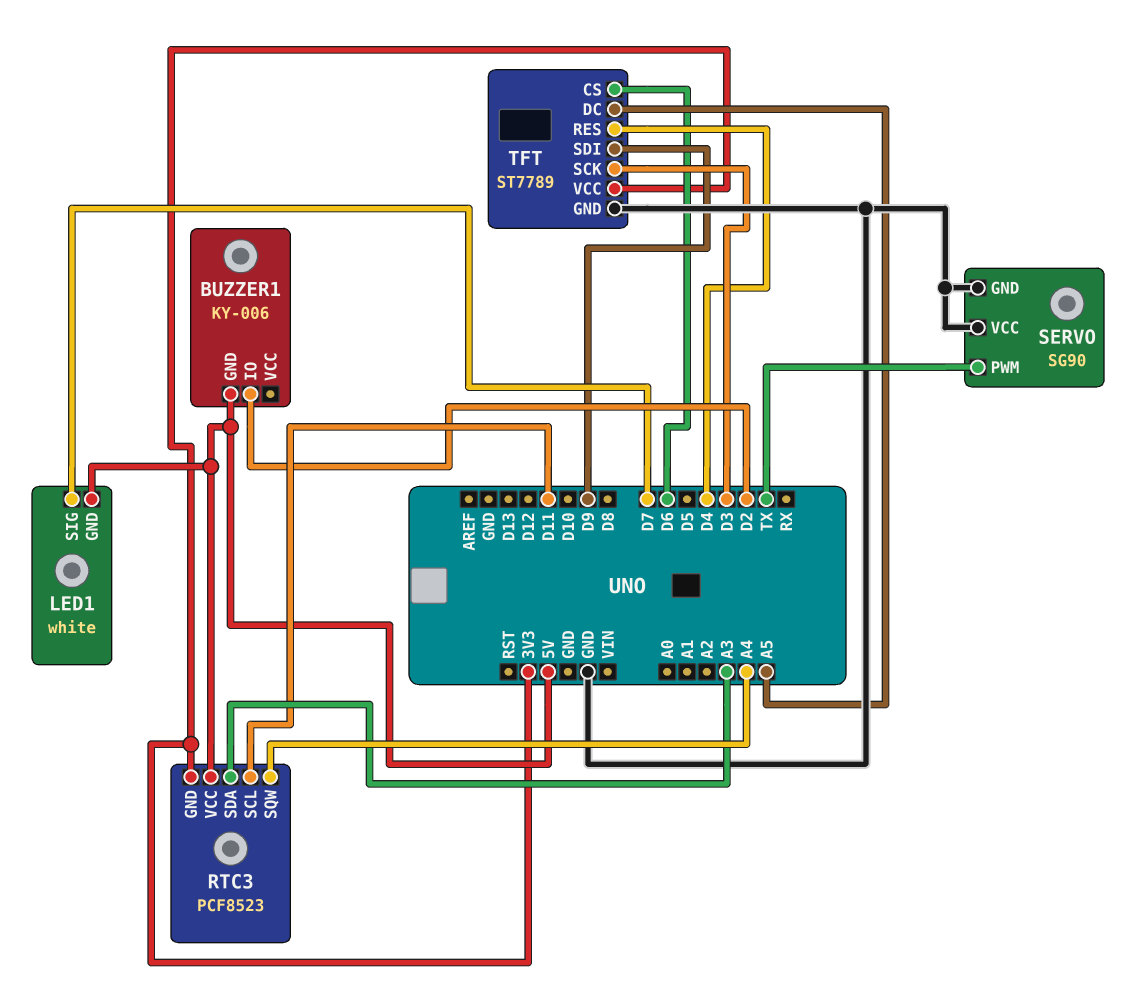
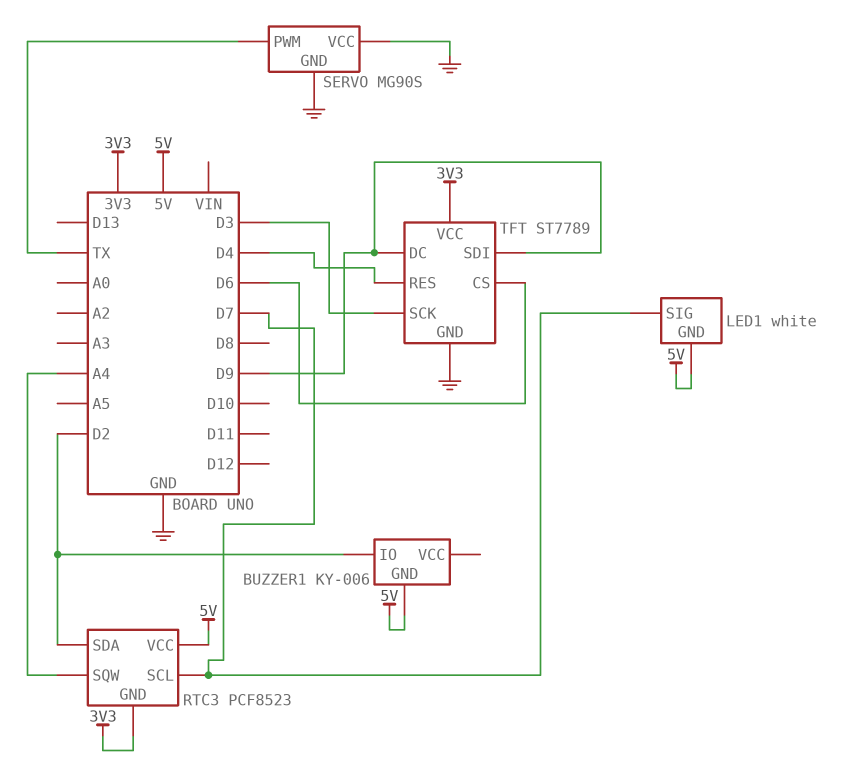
RTC3 pin SCL: D11 -> D7
RTC3 pin SDA: A3 -> D2
SERVO: SG90 -> MG90S
TFT pin DC: A5 -> D9

